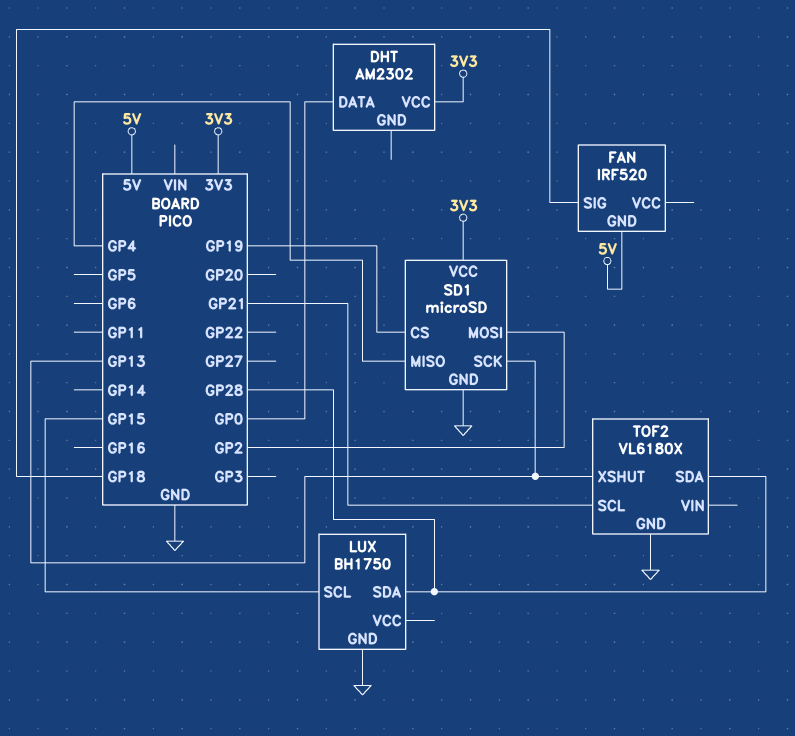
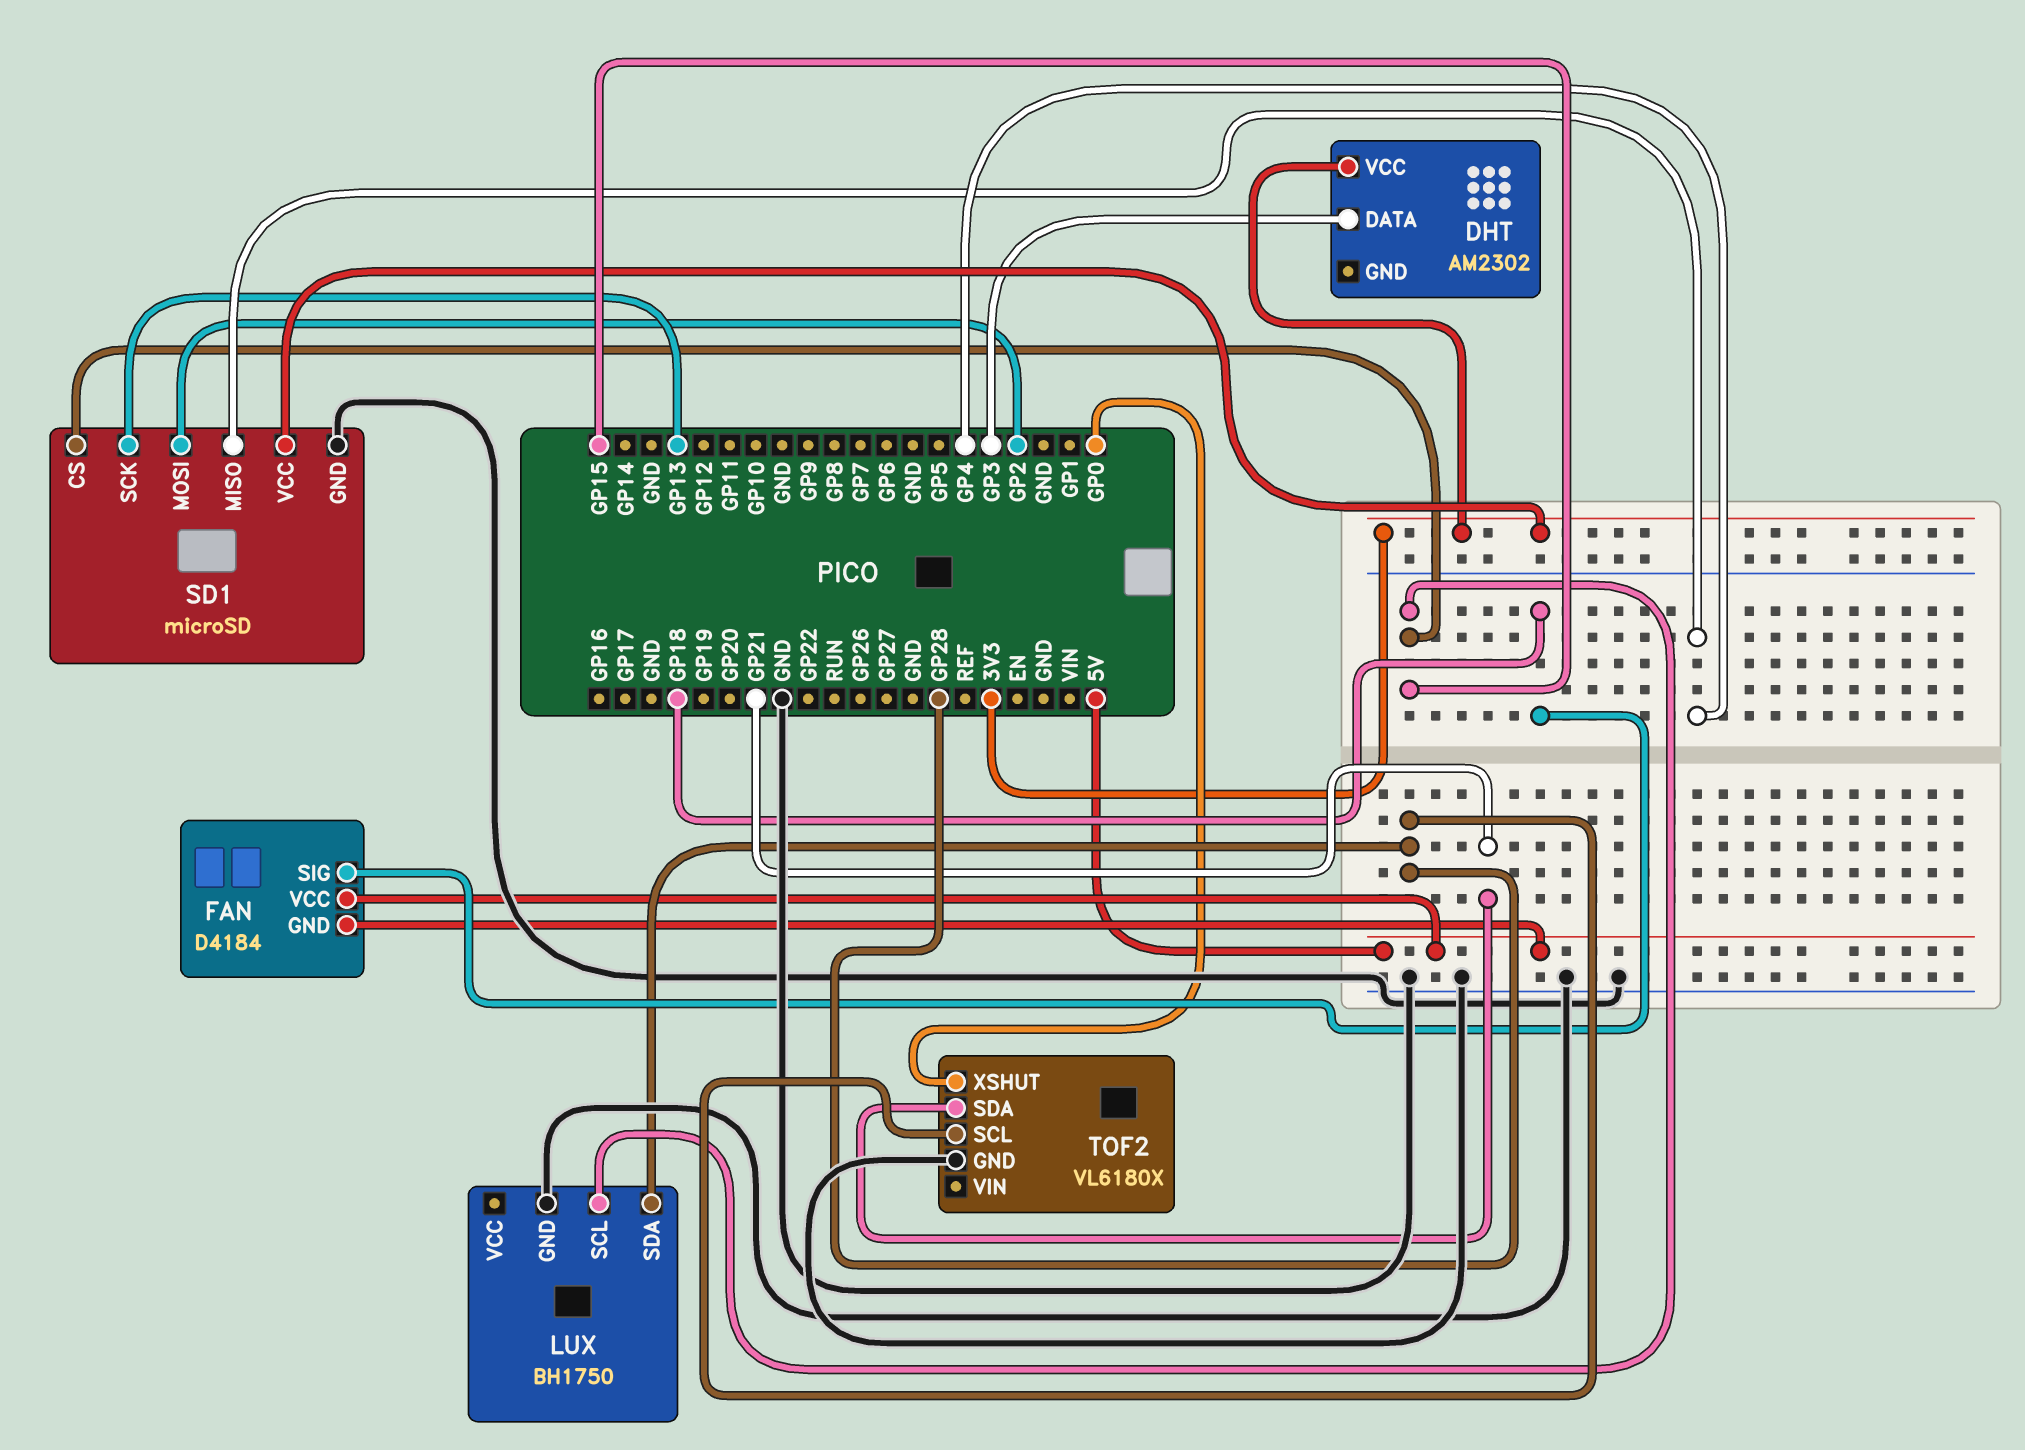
DHT pin DATA: GP0 -> GP3
FAN: IRF520 -> D4184
FAN pin VCC: none -> 5V
SD1 pin CS: GP19 -> GP15
TOF2 pin SCL: GP21 -> GP28
TOF2 pin SDA: GP28 -> GP21
TOF2 pin XSHUT: GP13 -> GP0

